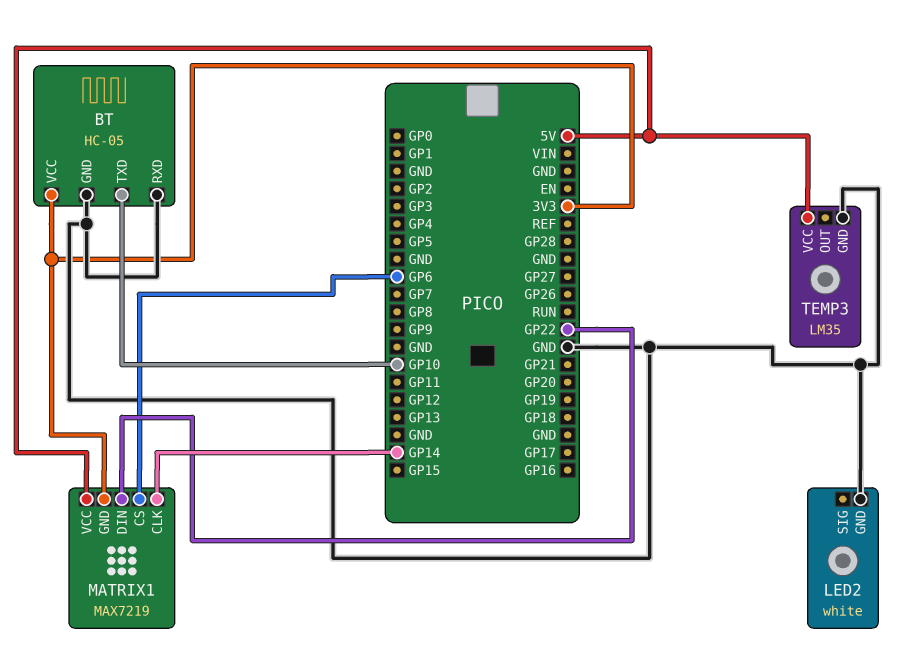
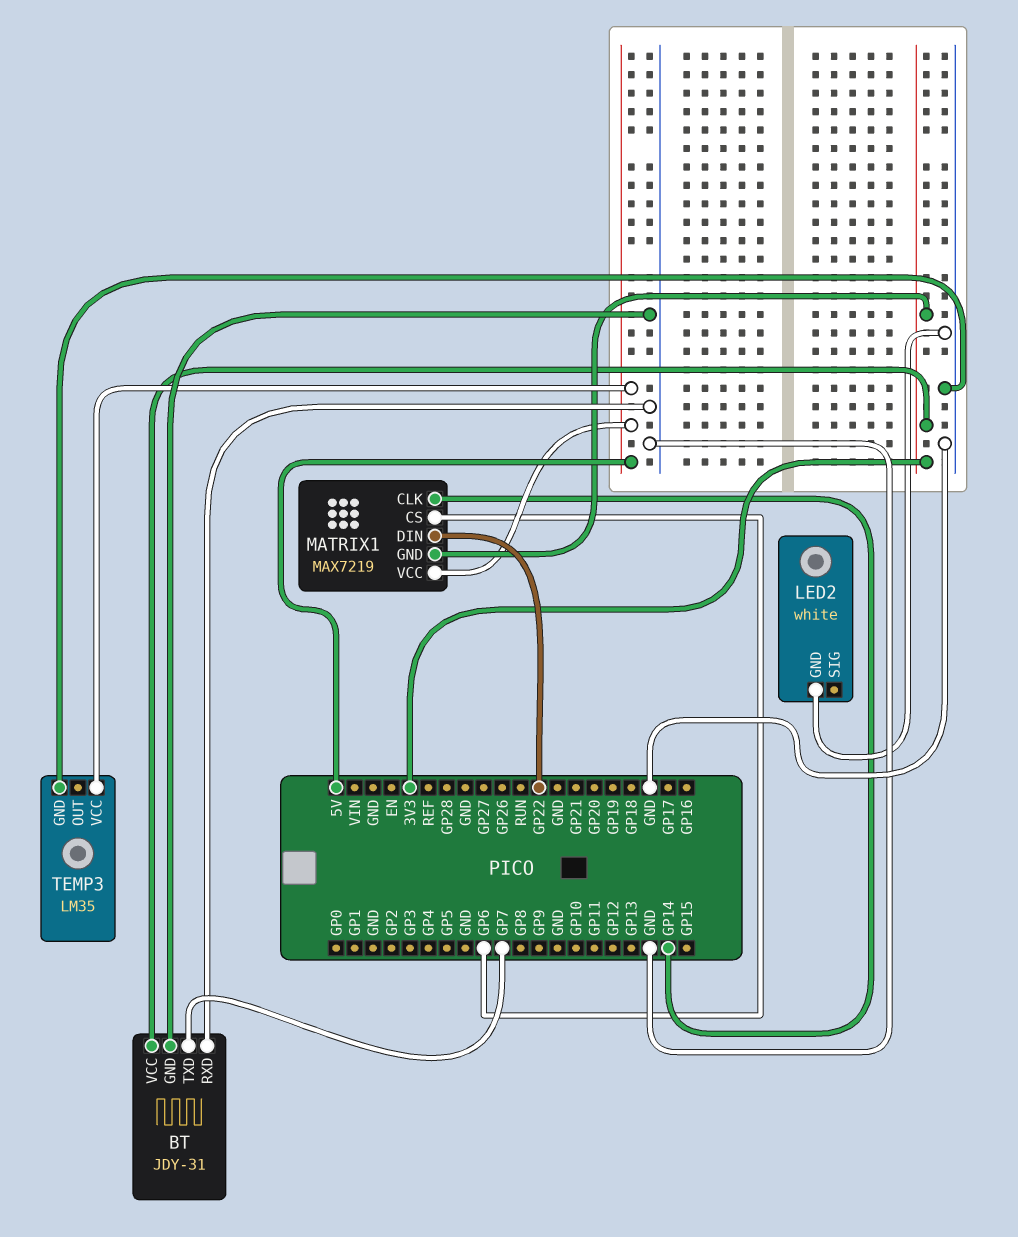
BT: HC-05 -> JDY-31
BT pin TXD: GP10 -> GP7

